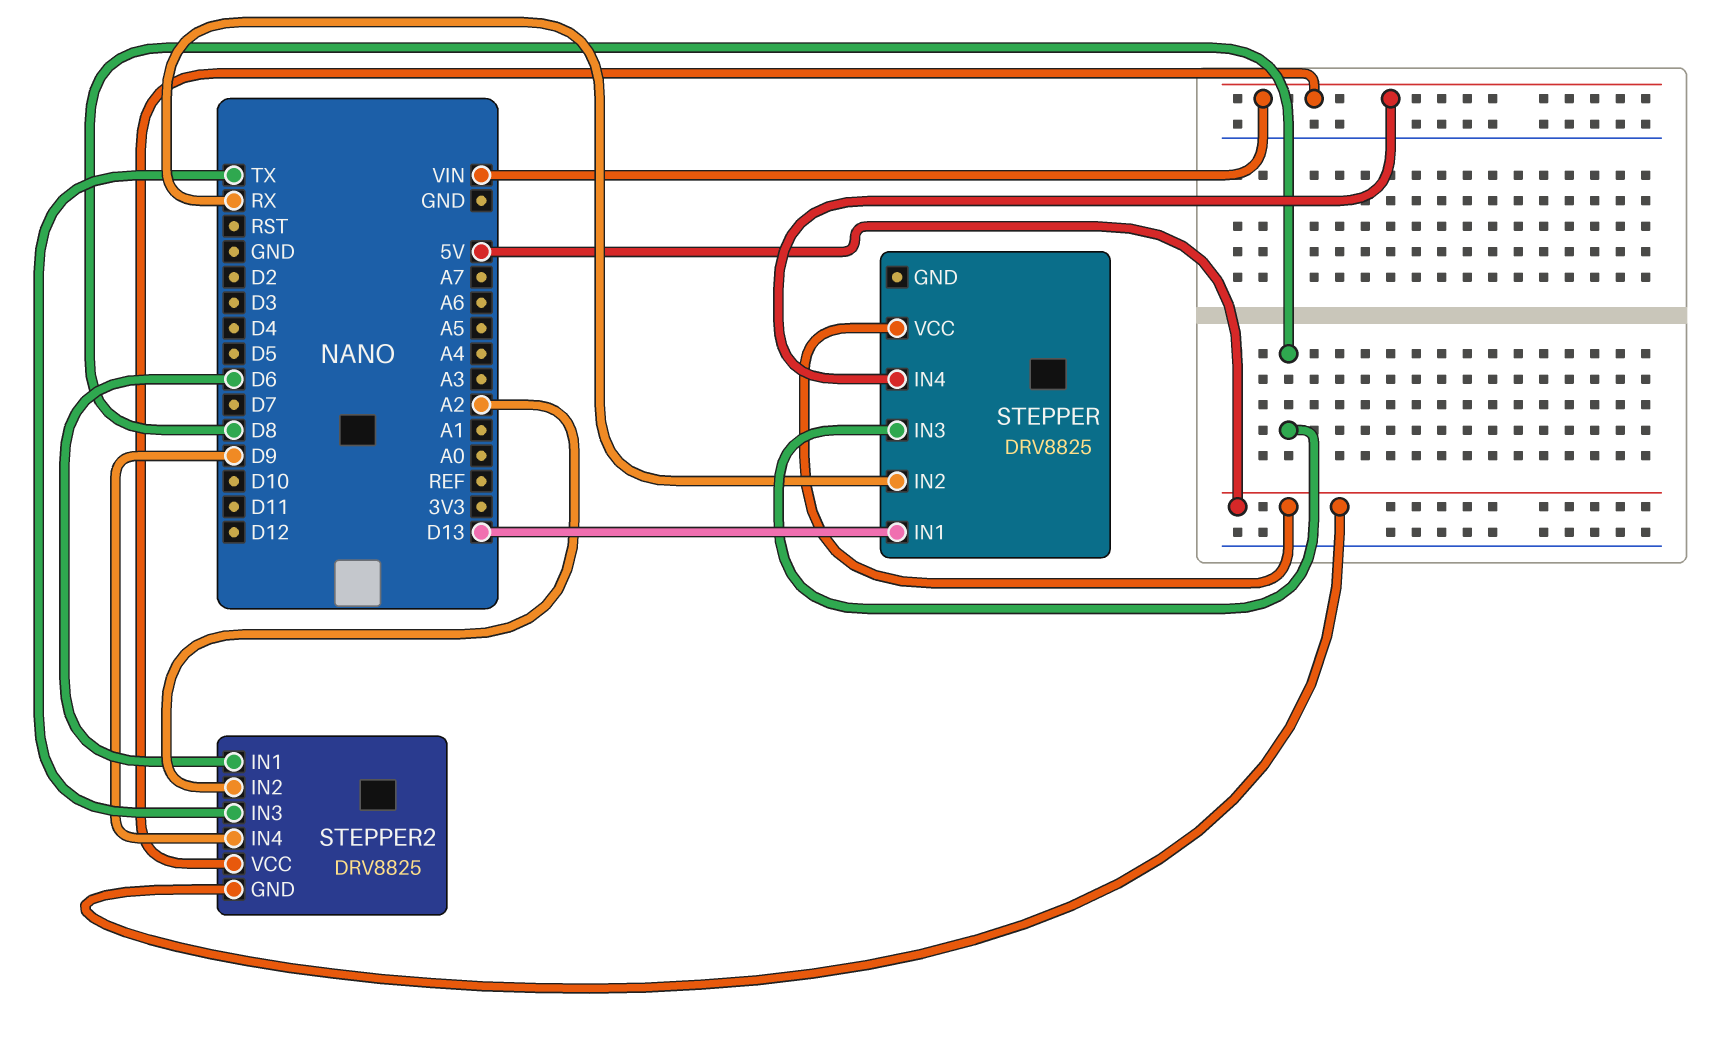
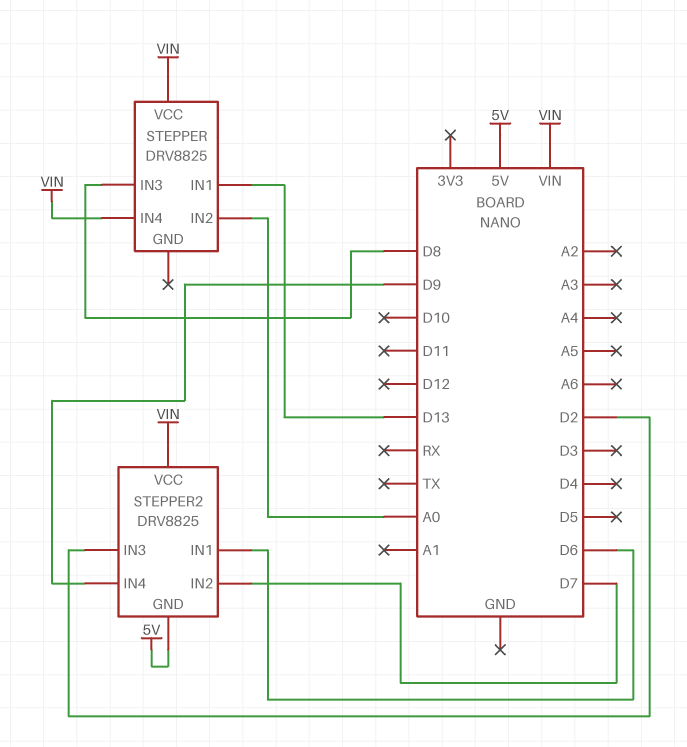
STEPPER pin IN2: RX -> A0
STEPPER pin VCC: 5V -> VIN
STEPPER2 pin IN2: A2 -> D7
STEPPER2 pin IN3: TX -> D2

